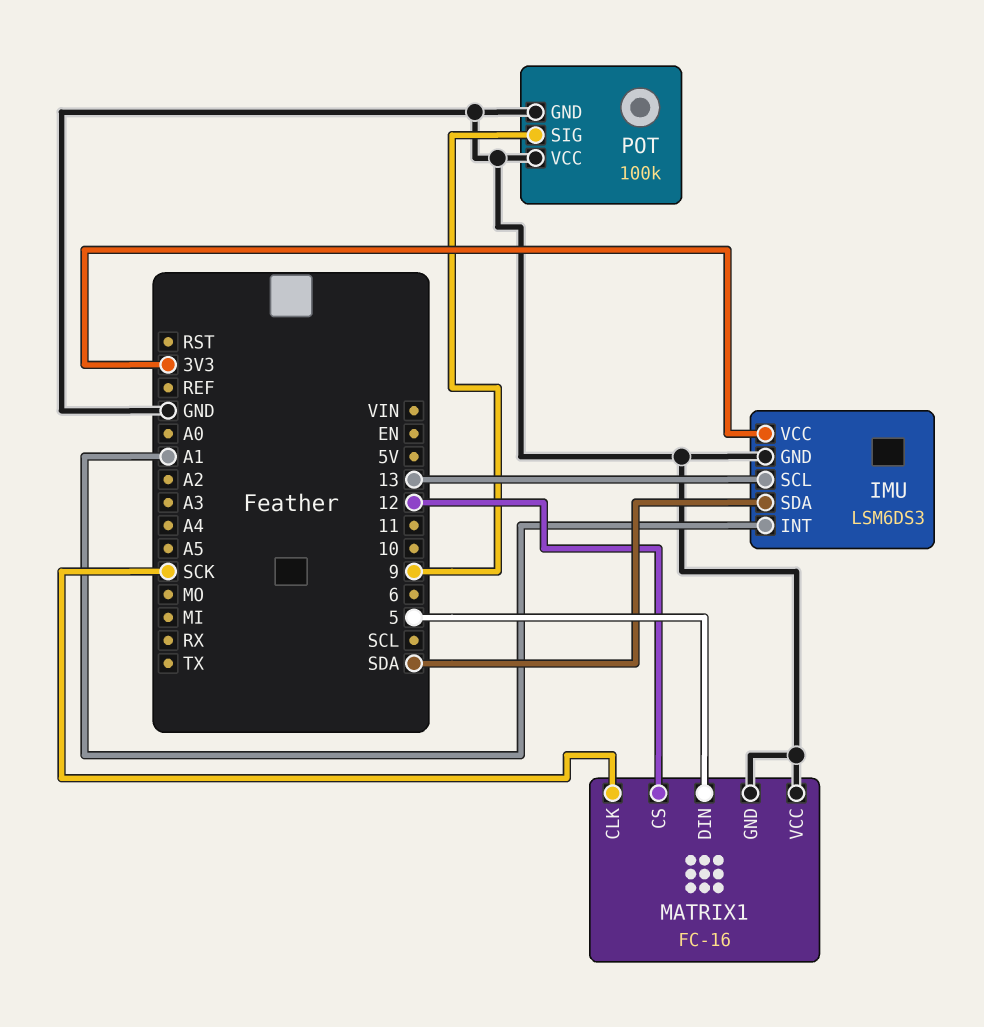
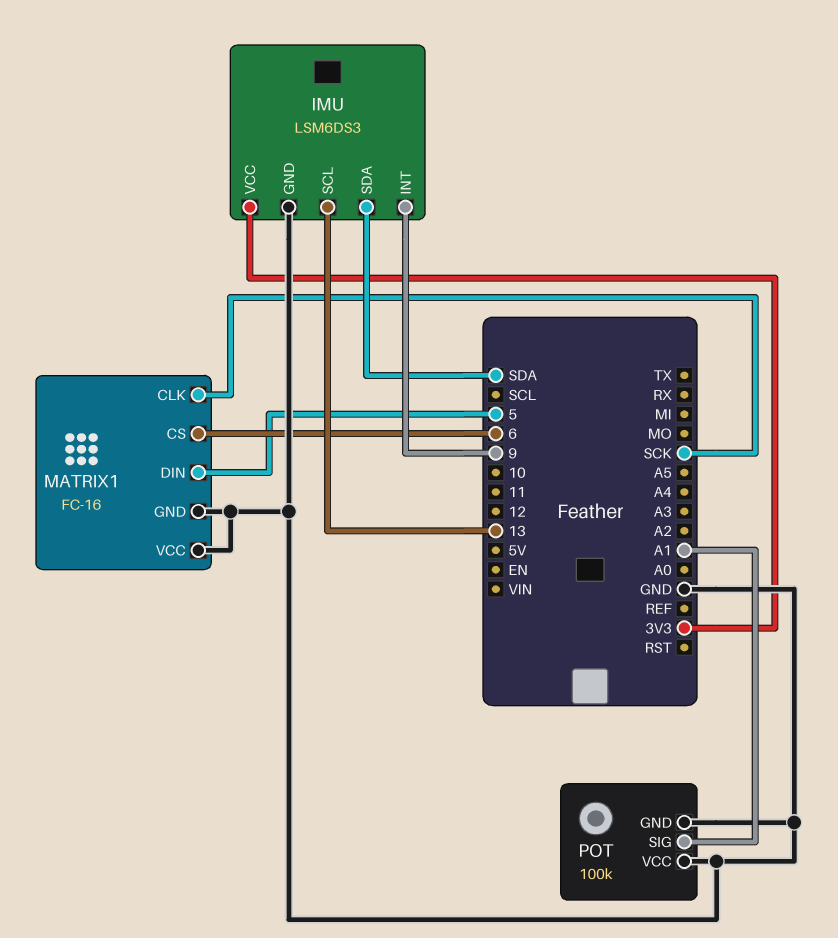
IMU pin INT: A1 -> 9
MATRIX1 pin CS: 12 -> 6
POT pin SIG: 9 -> A1

